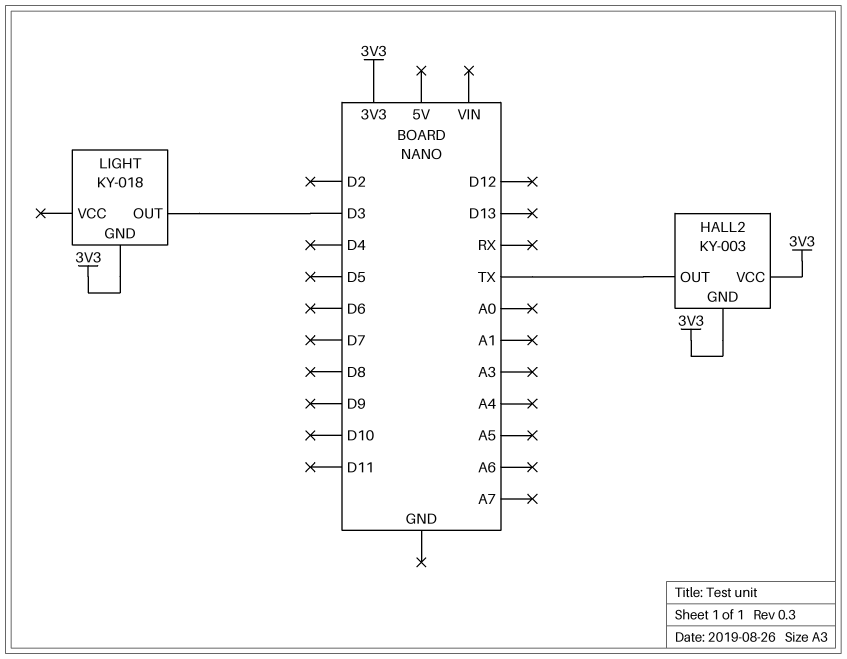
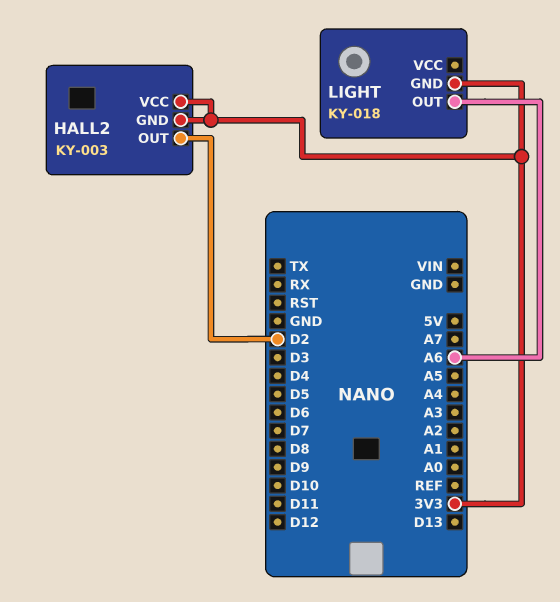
HALL2 pin OUT: TX -> D2
LIGHT pin OUT: D3 -> A6

